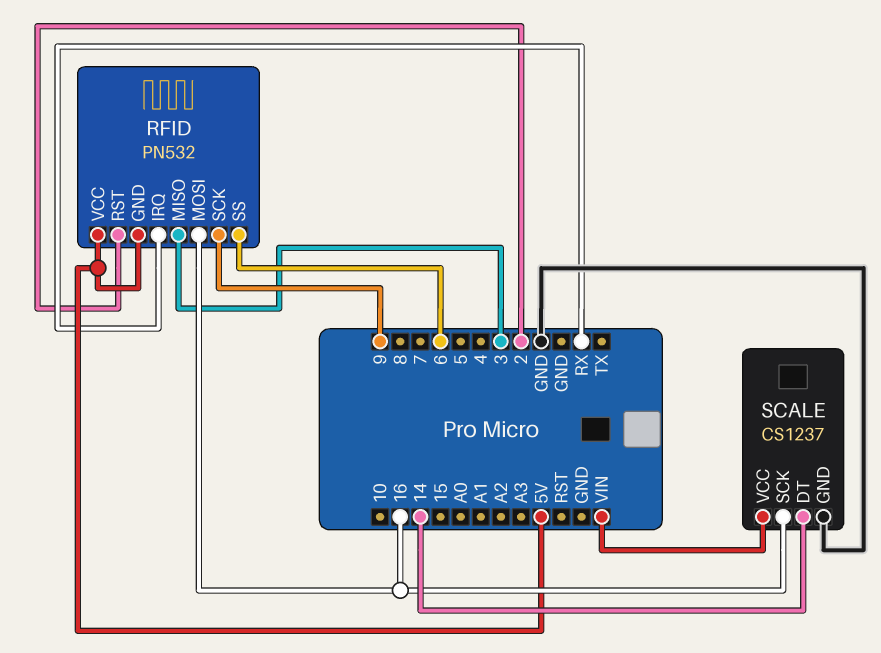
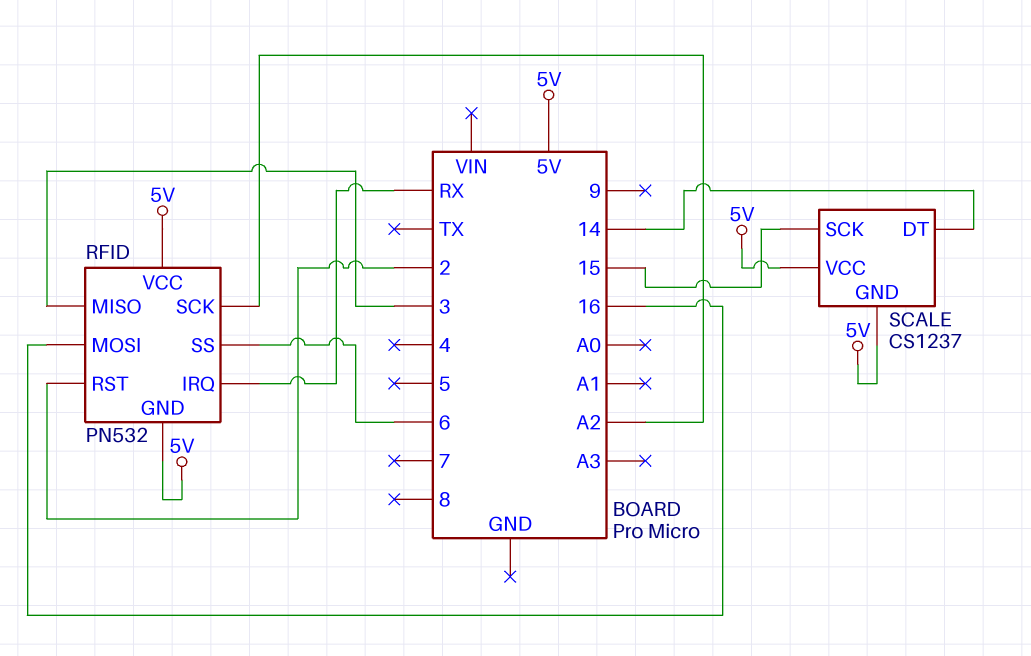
RFID pin SCK: 9 -> A2
SCALE pin GND: GND -> 5V
SCALE pin SCK: 16 -> 15
SCALE pin VCC: VIN -> 5V

